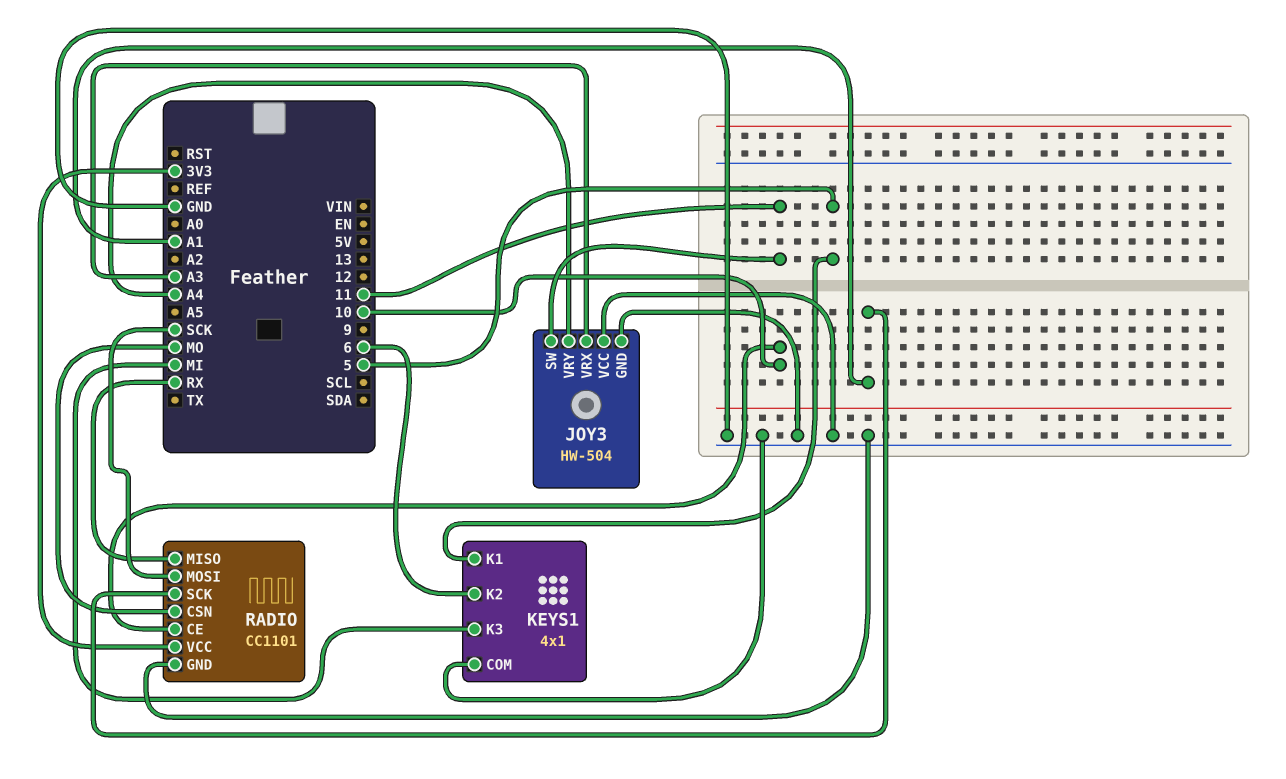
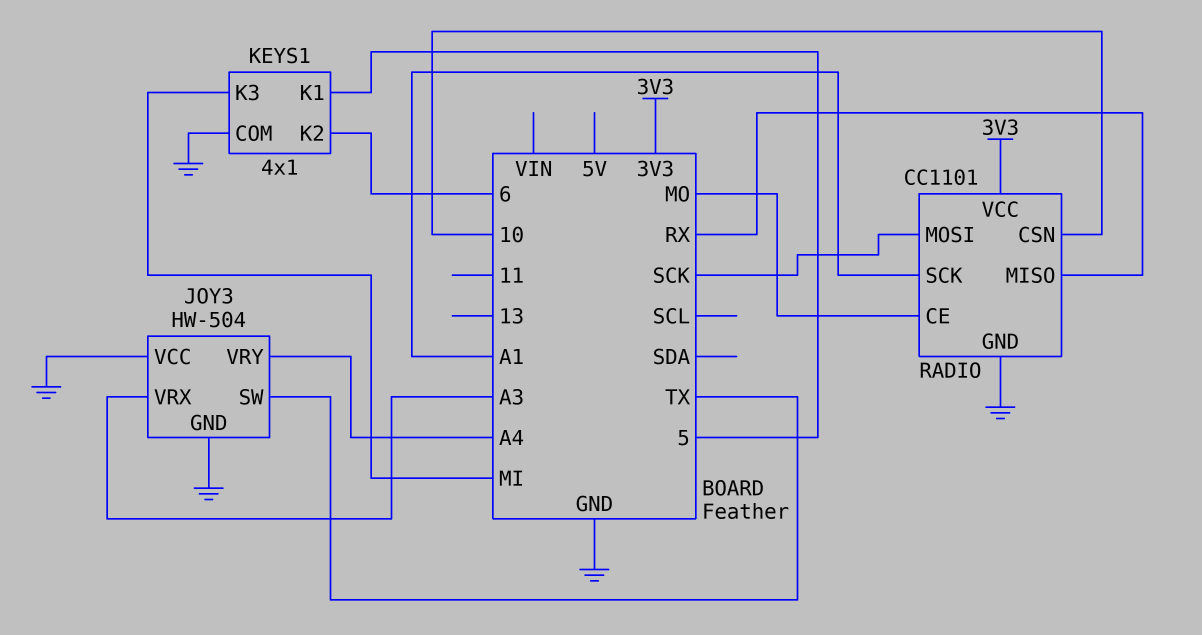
JOY3 pin SW: 11 -> TX
RADIO pin CE: 10 -> MO
RADIO pin CSN: MO -> 10

